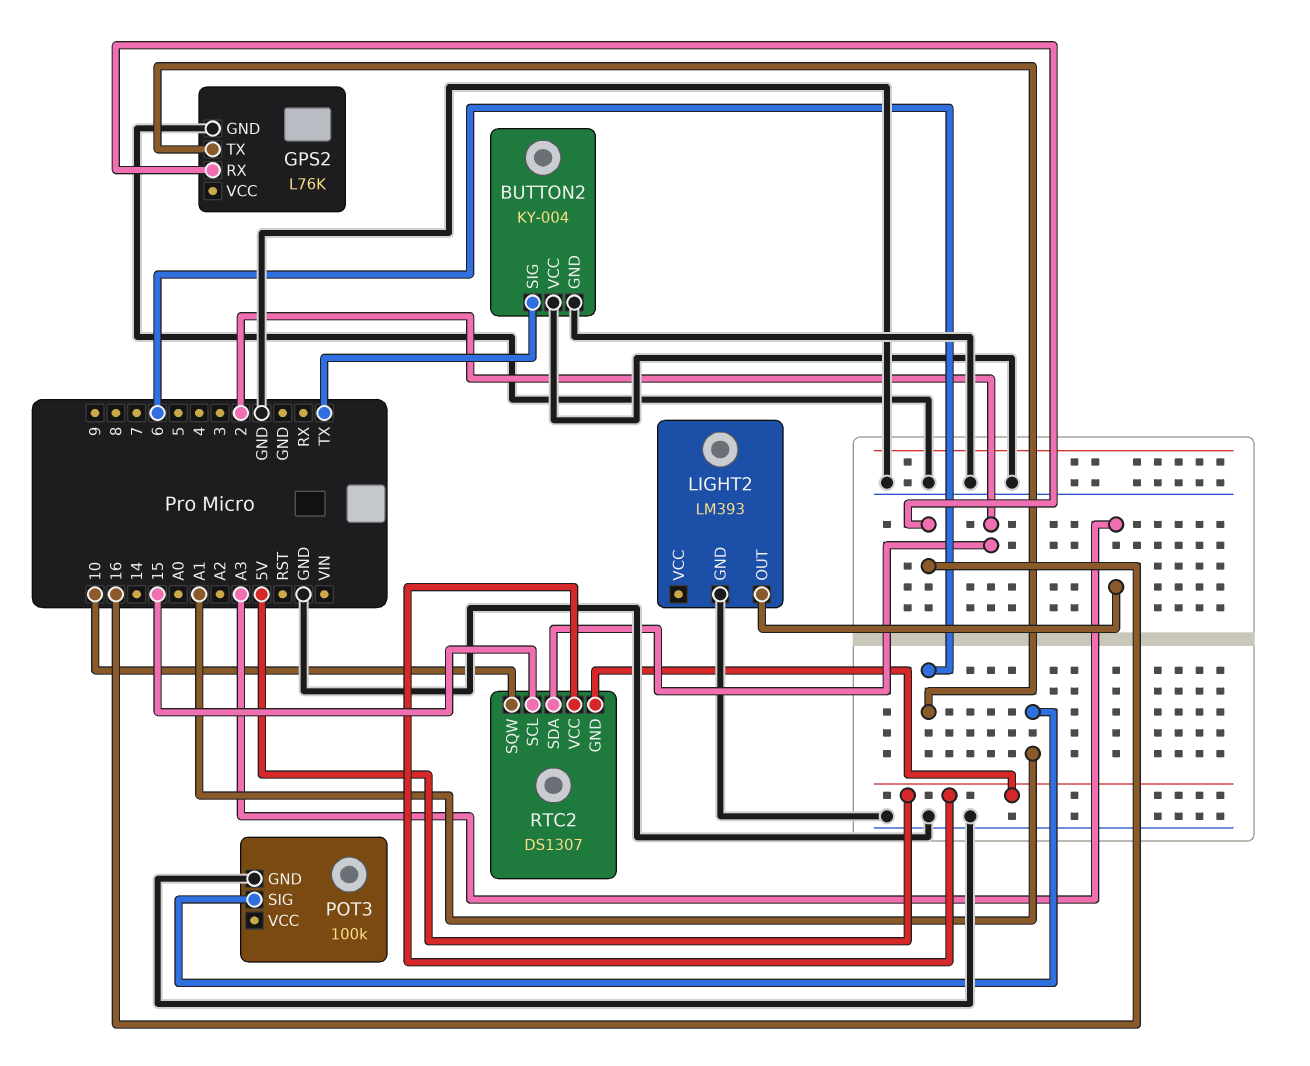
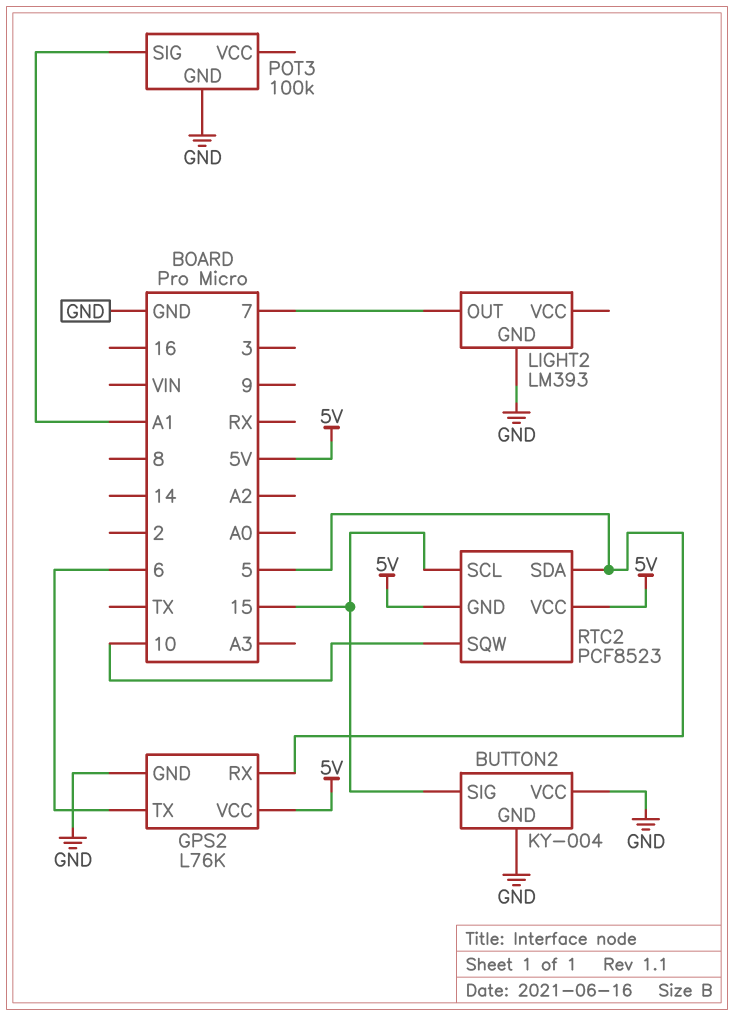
BUTTON2 pin SIG: TX -> 15
GPS2 pin RX: 16 -> 5
GPS2 pin VCC: none -> 5V
LIGHT2 pin OUT: A3 -> 7
RTC2: DS1307 -> PCF8523
RTC2 pin SDA: 2 -> 5

